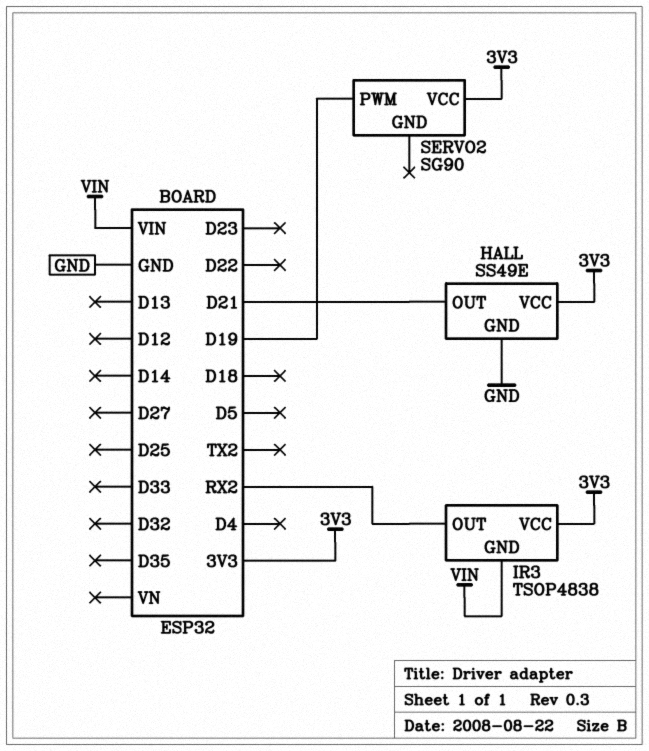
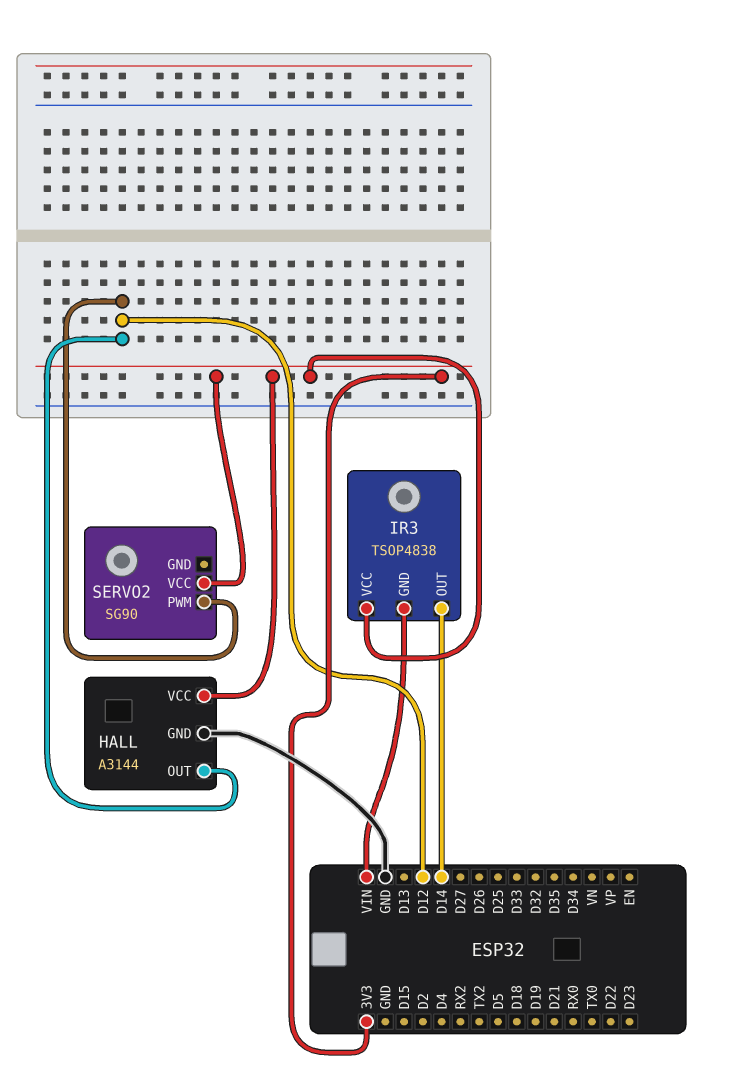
HALL: SS49E -> A3144
HALL pin OUT: D21 -> D12
IR3 pin OUT: RX2 -> D14
SERVO2 pin PWM: D19 -> D12

